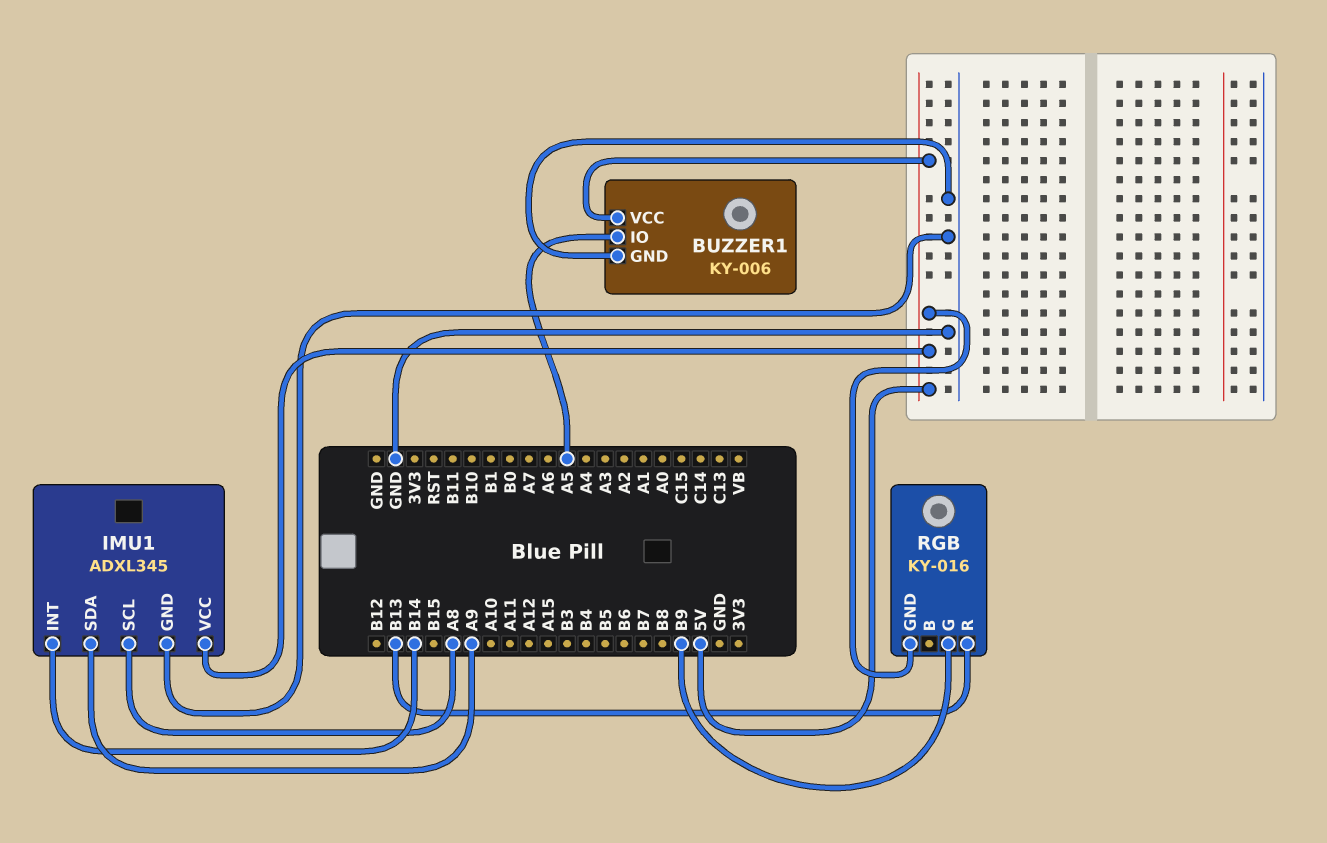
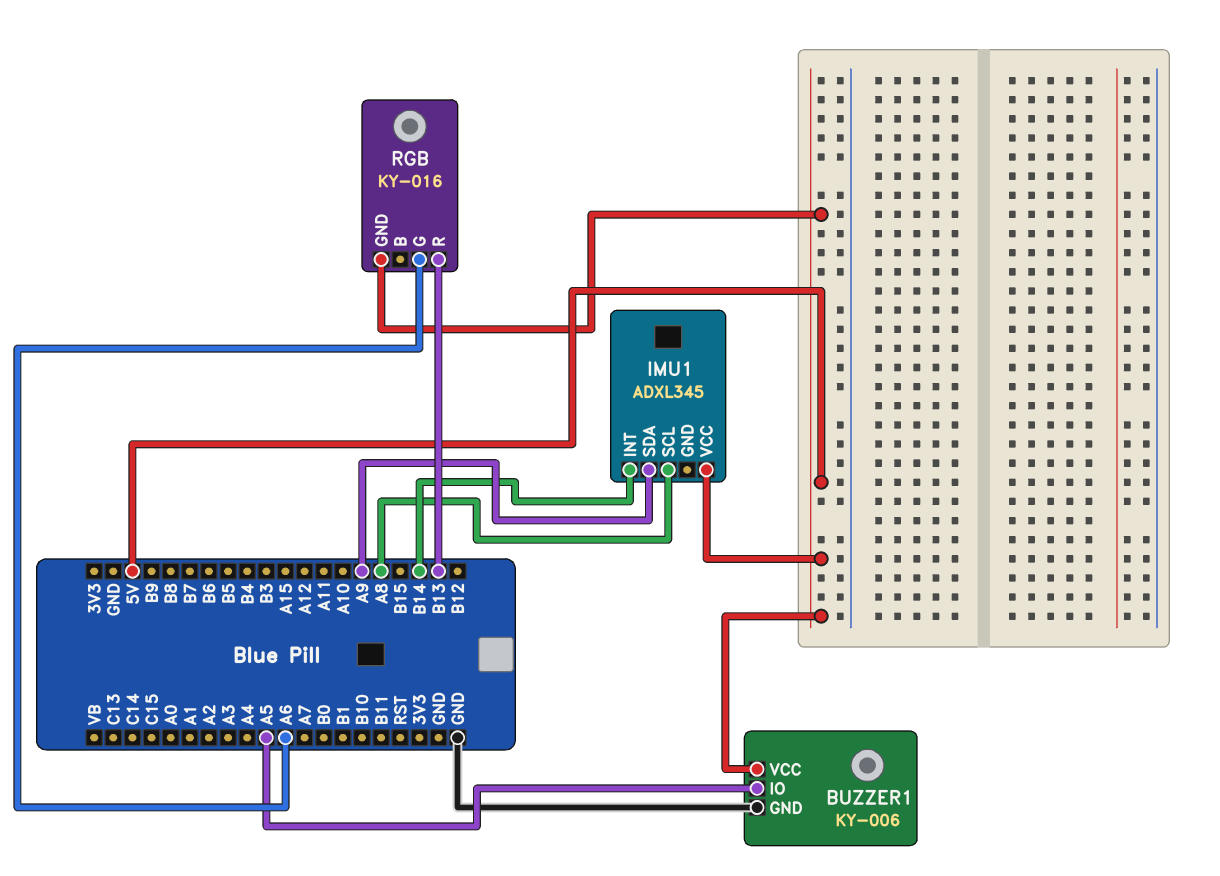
IMU1 pin GND: GND -> none
RGB pin G: B9 -> A6

